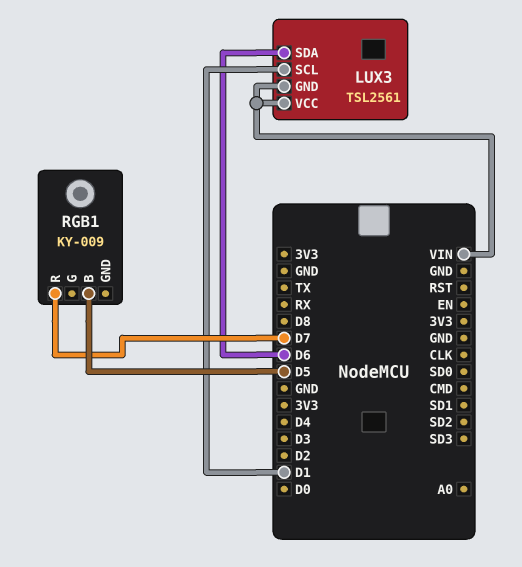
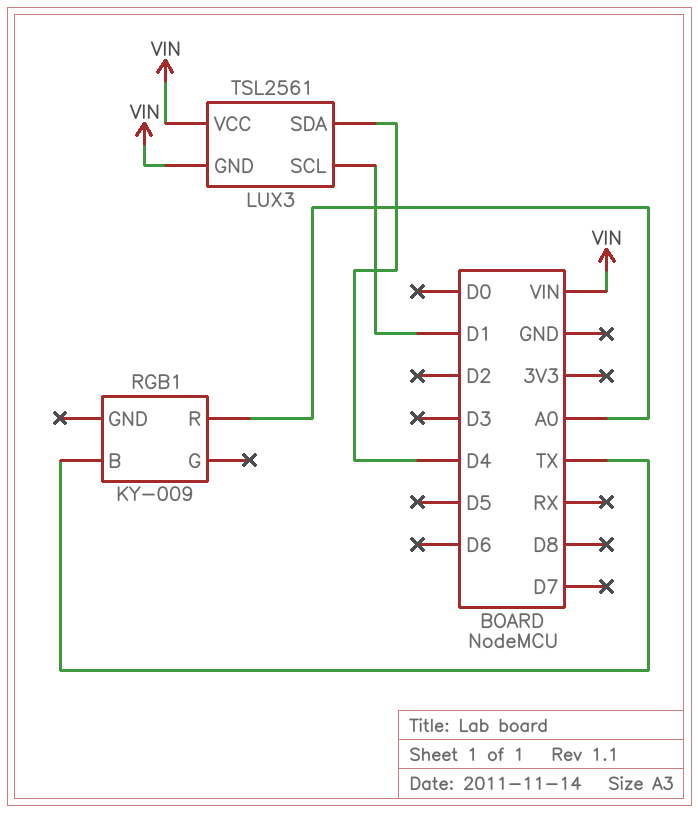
LUX3 pin SDA: D6 -> D4
RGB1 pin B: D5 -> TX
RGB1 pin R: D7 -> A0

